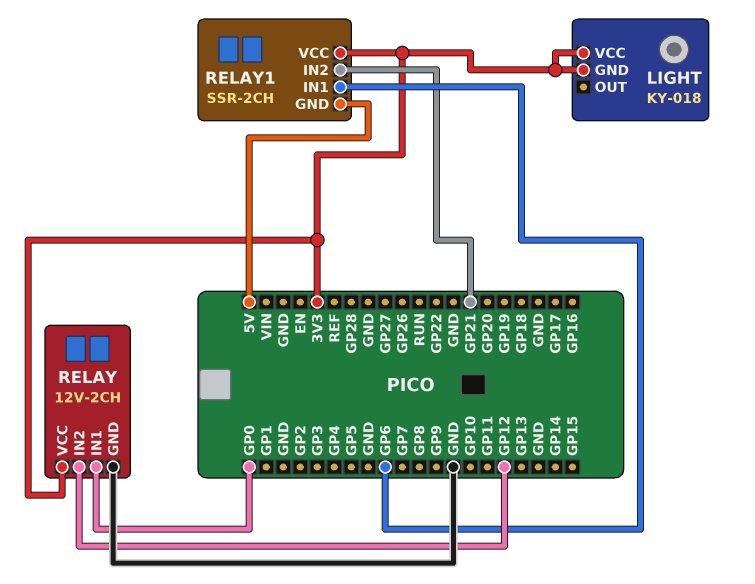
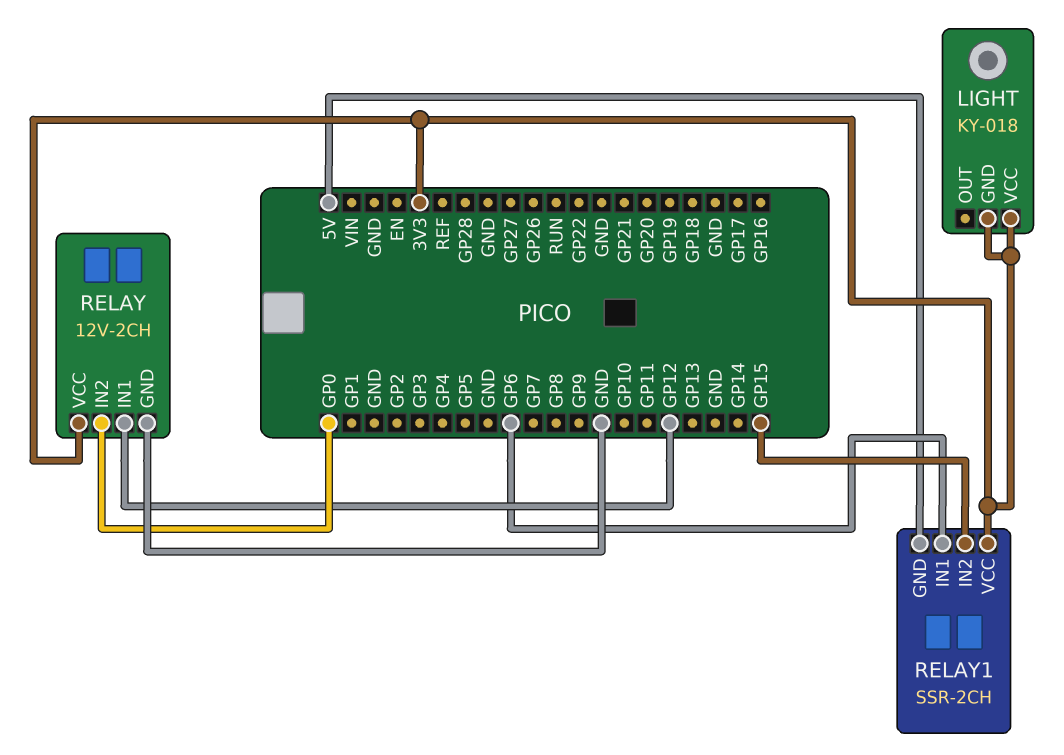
RELAY pin IN1: GP0 -> GP12
RELAY pin IN2: GP12 -> GP0
RELAY1 pin IN2: GP21 -> GP15

